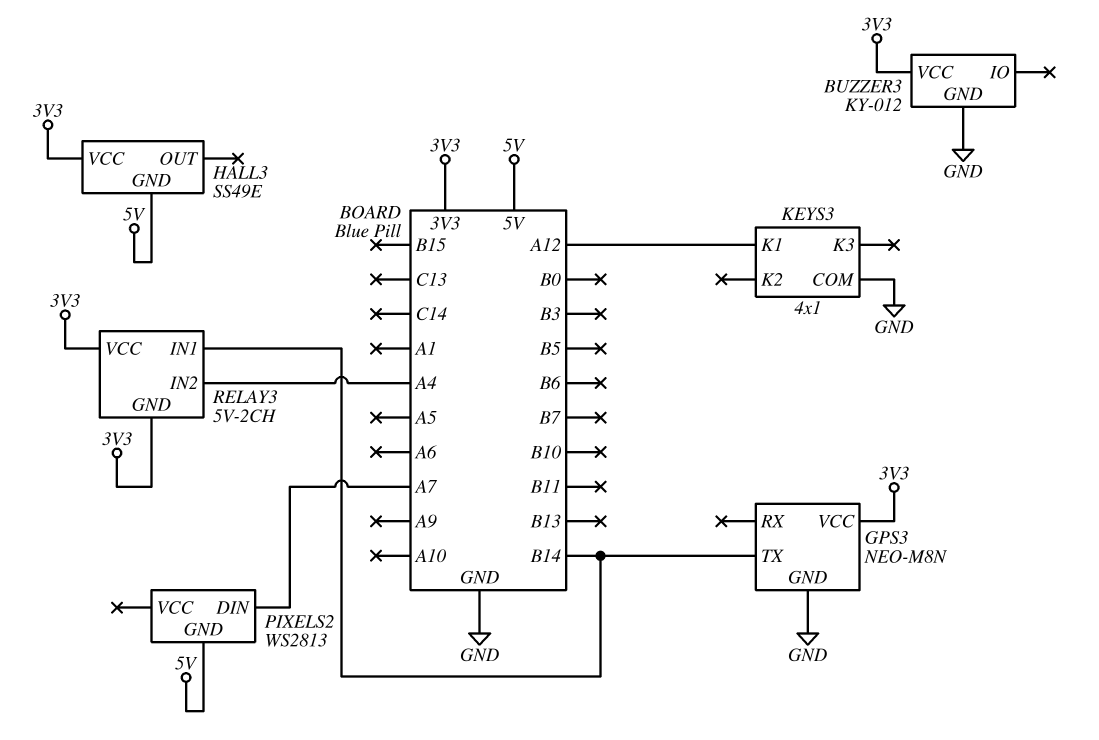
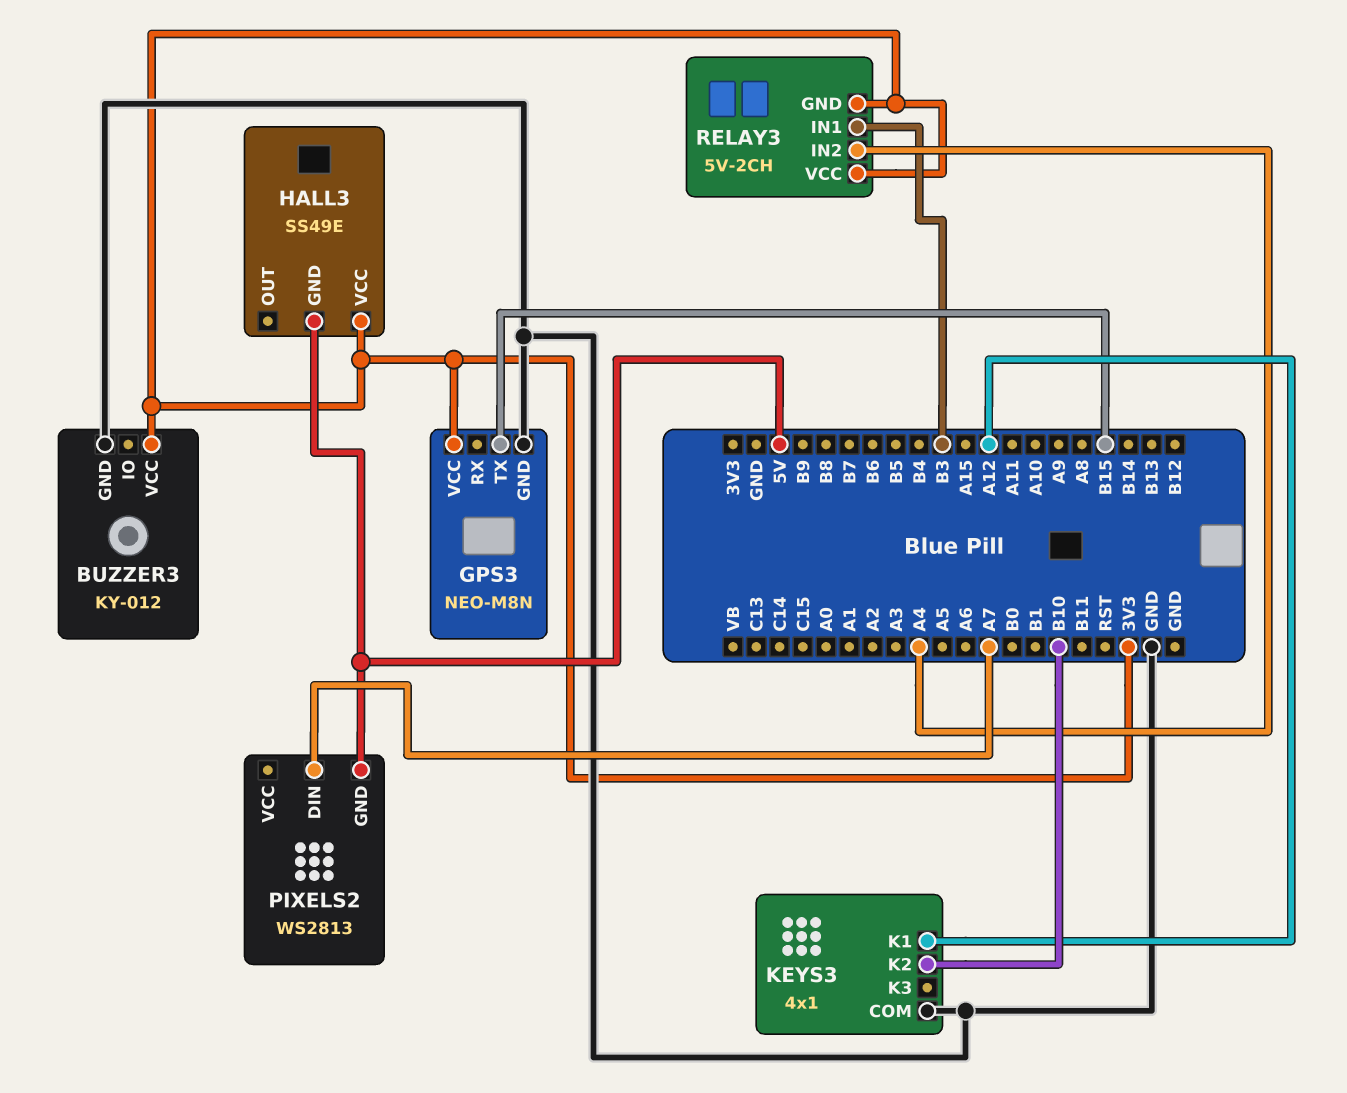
GPS3 pin TX: B14 -> B15
KEYS3 pin K2: none -> B10
RELAY3 pin IN1: B14 -> B3

